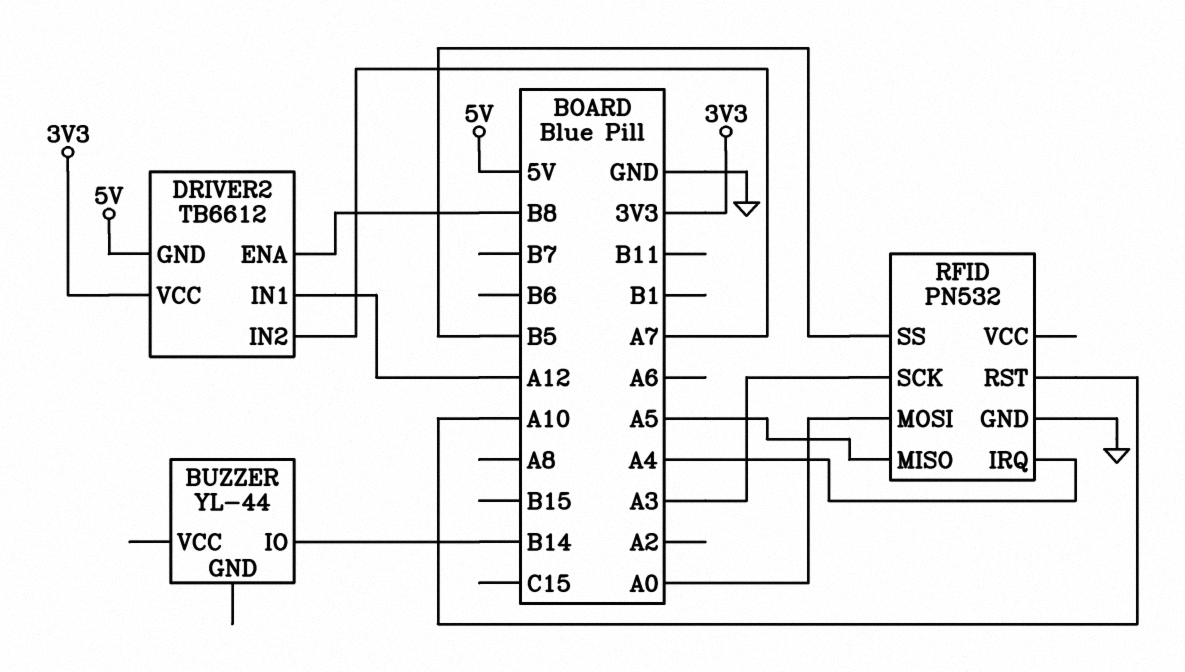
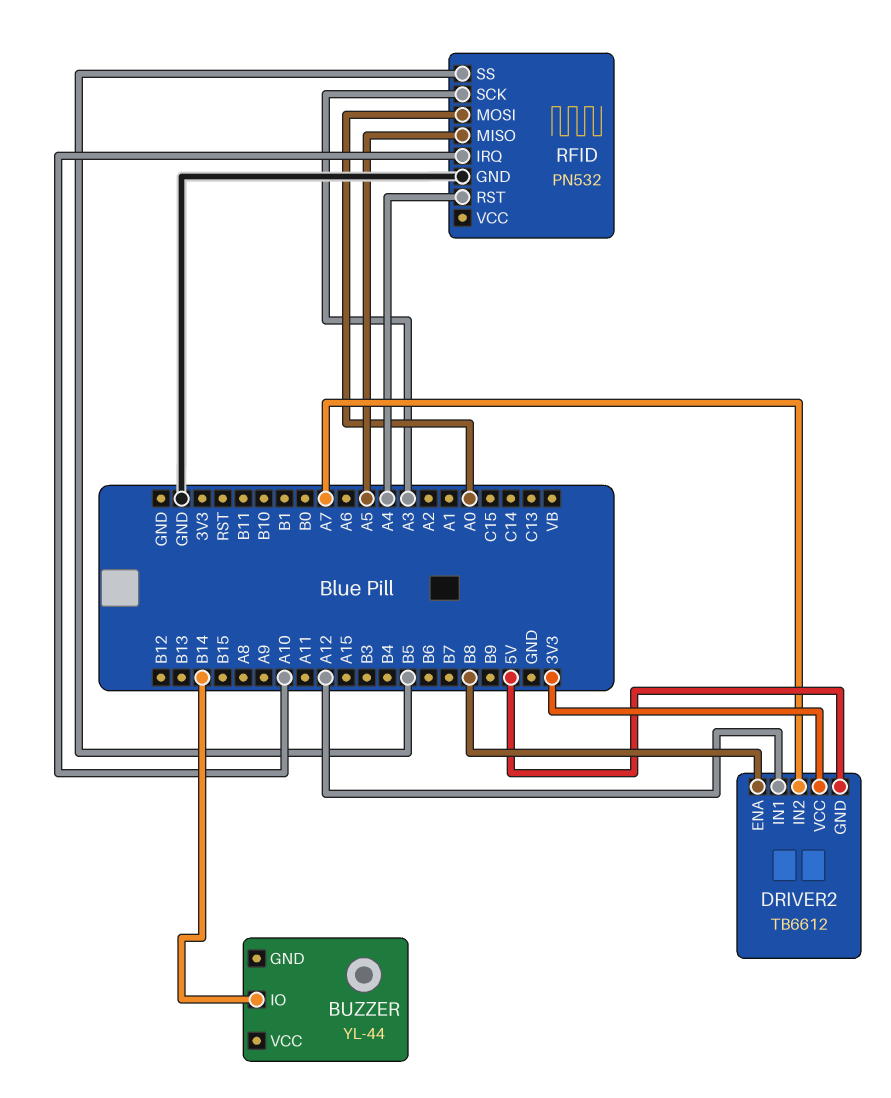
RFID pin IRQ: A4 -> A10
RFID pin RST: A10 -> A4

